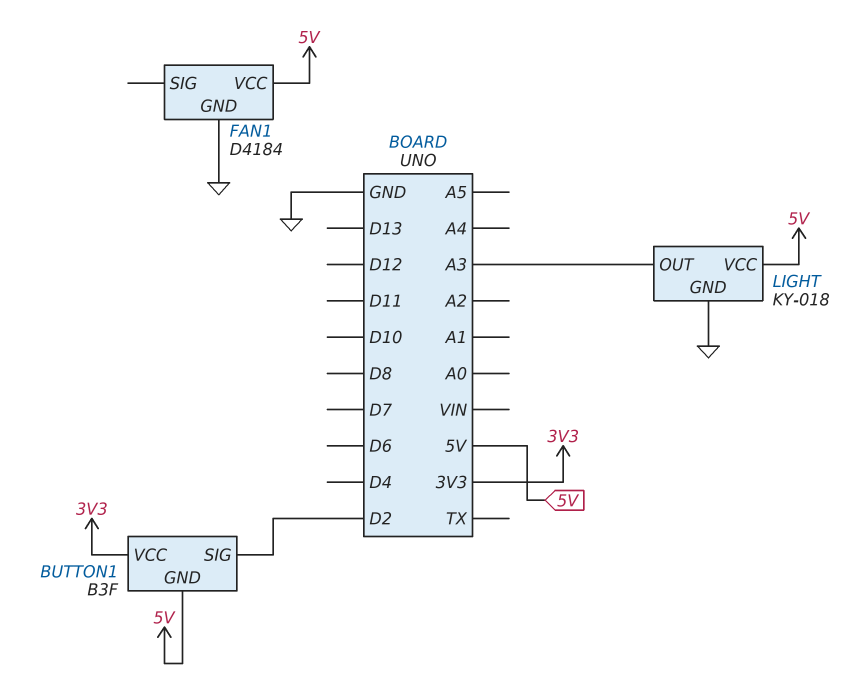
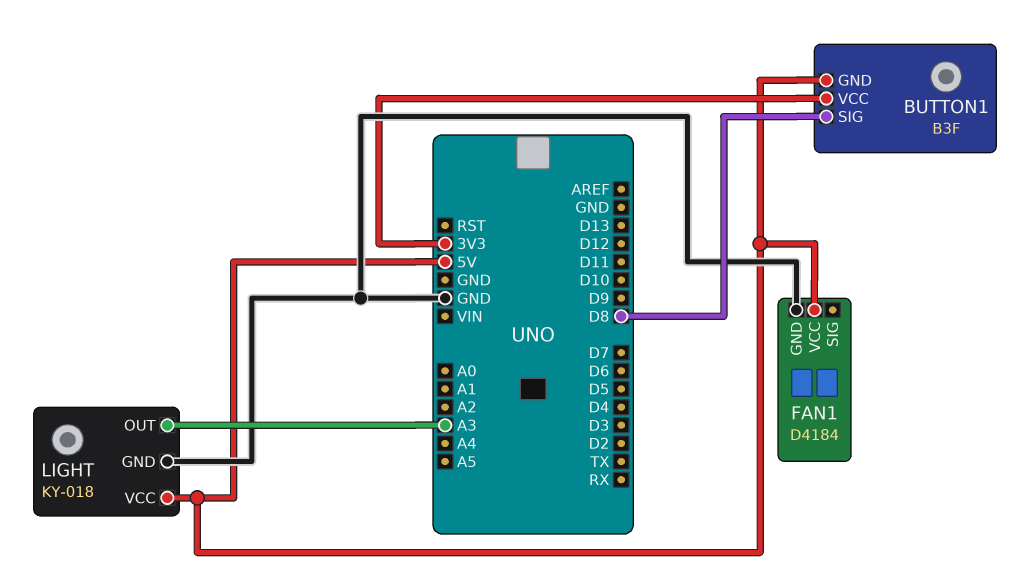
BUTTON1 pin SIG: D2 -> D8

